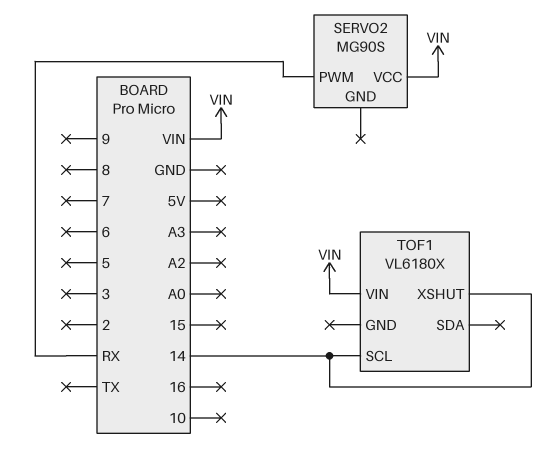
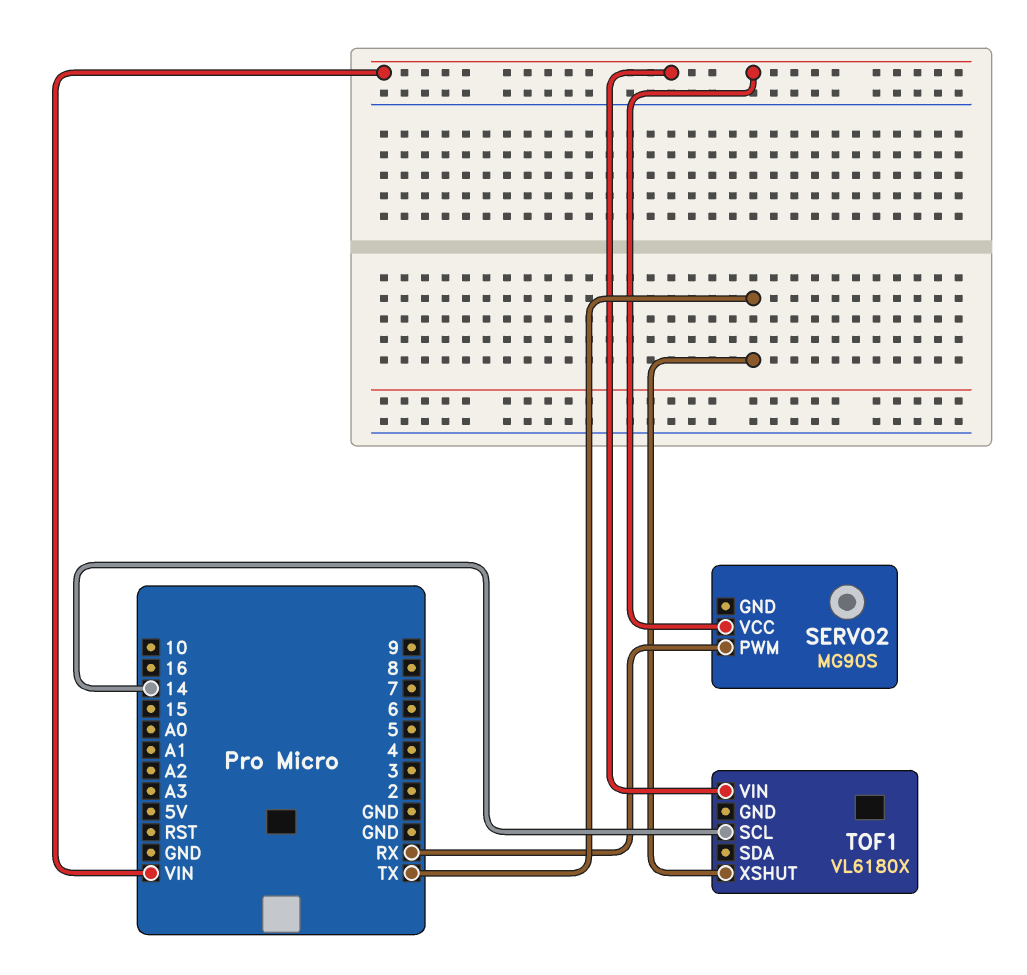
TOF1 pin XSHUT: 14 -> TX

